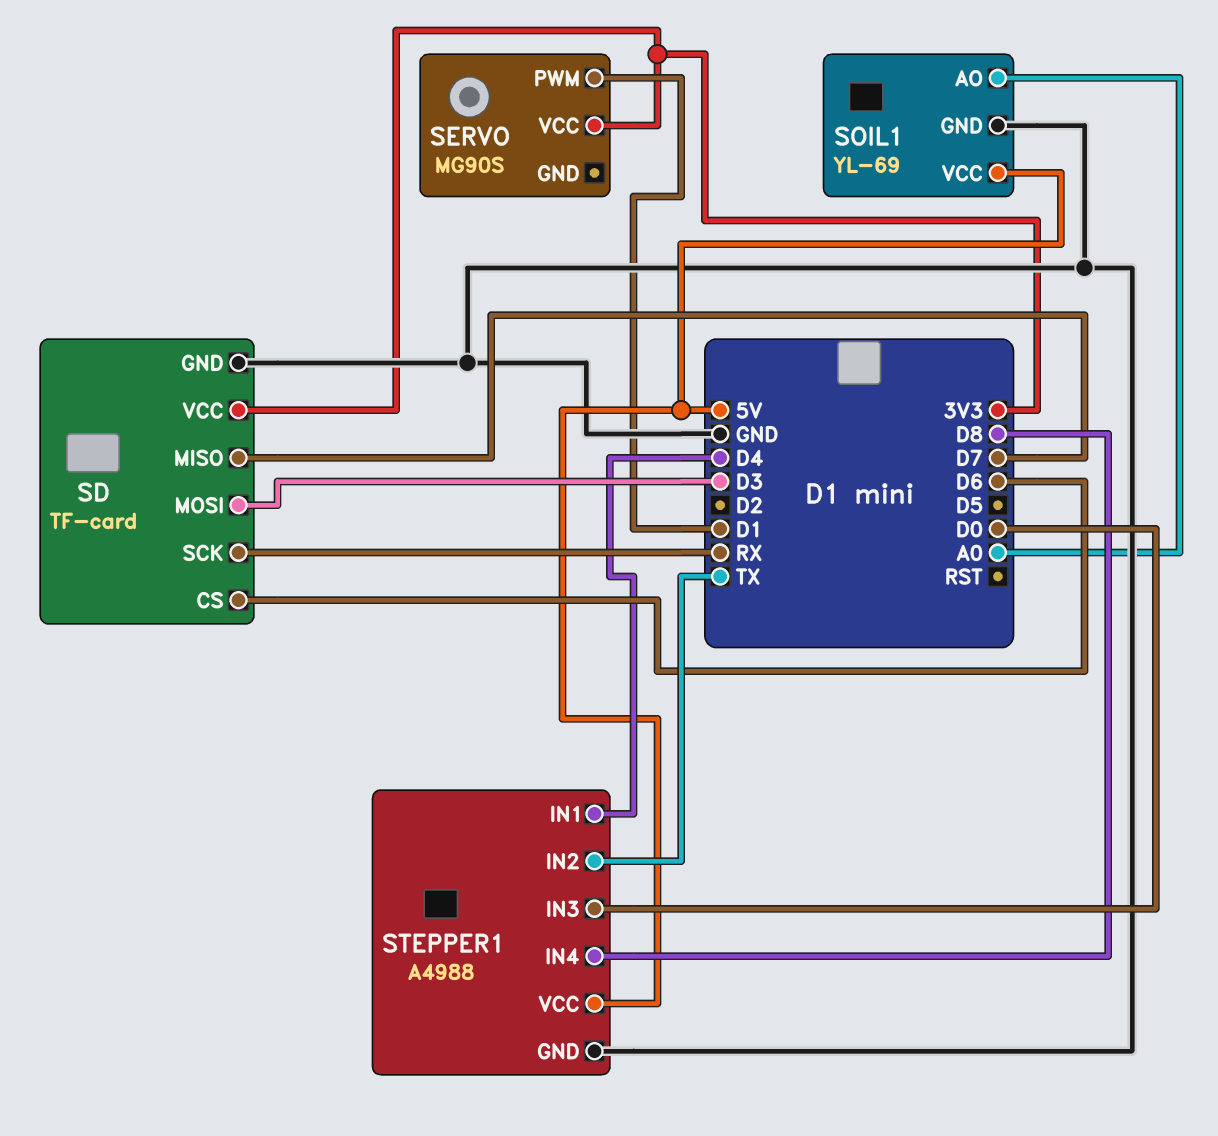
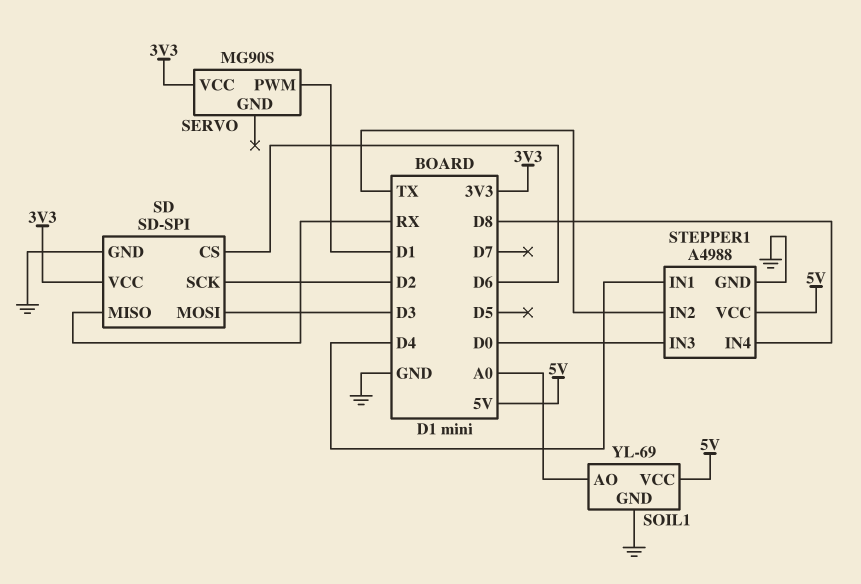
SD: TF-card -> SD-SPI
SD pin MISO: D7 -> RX
SD pin SCK: RX -> D2

